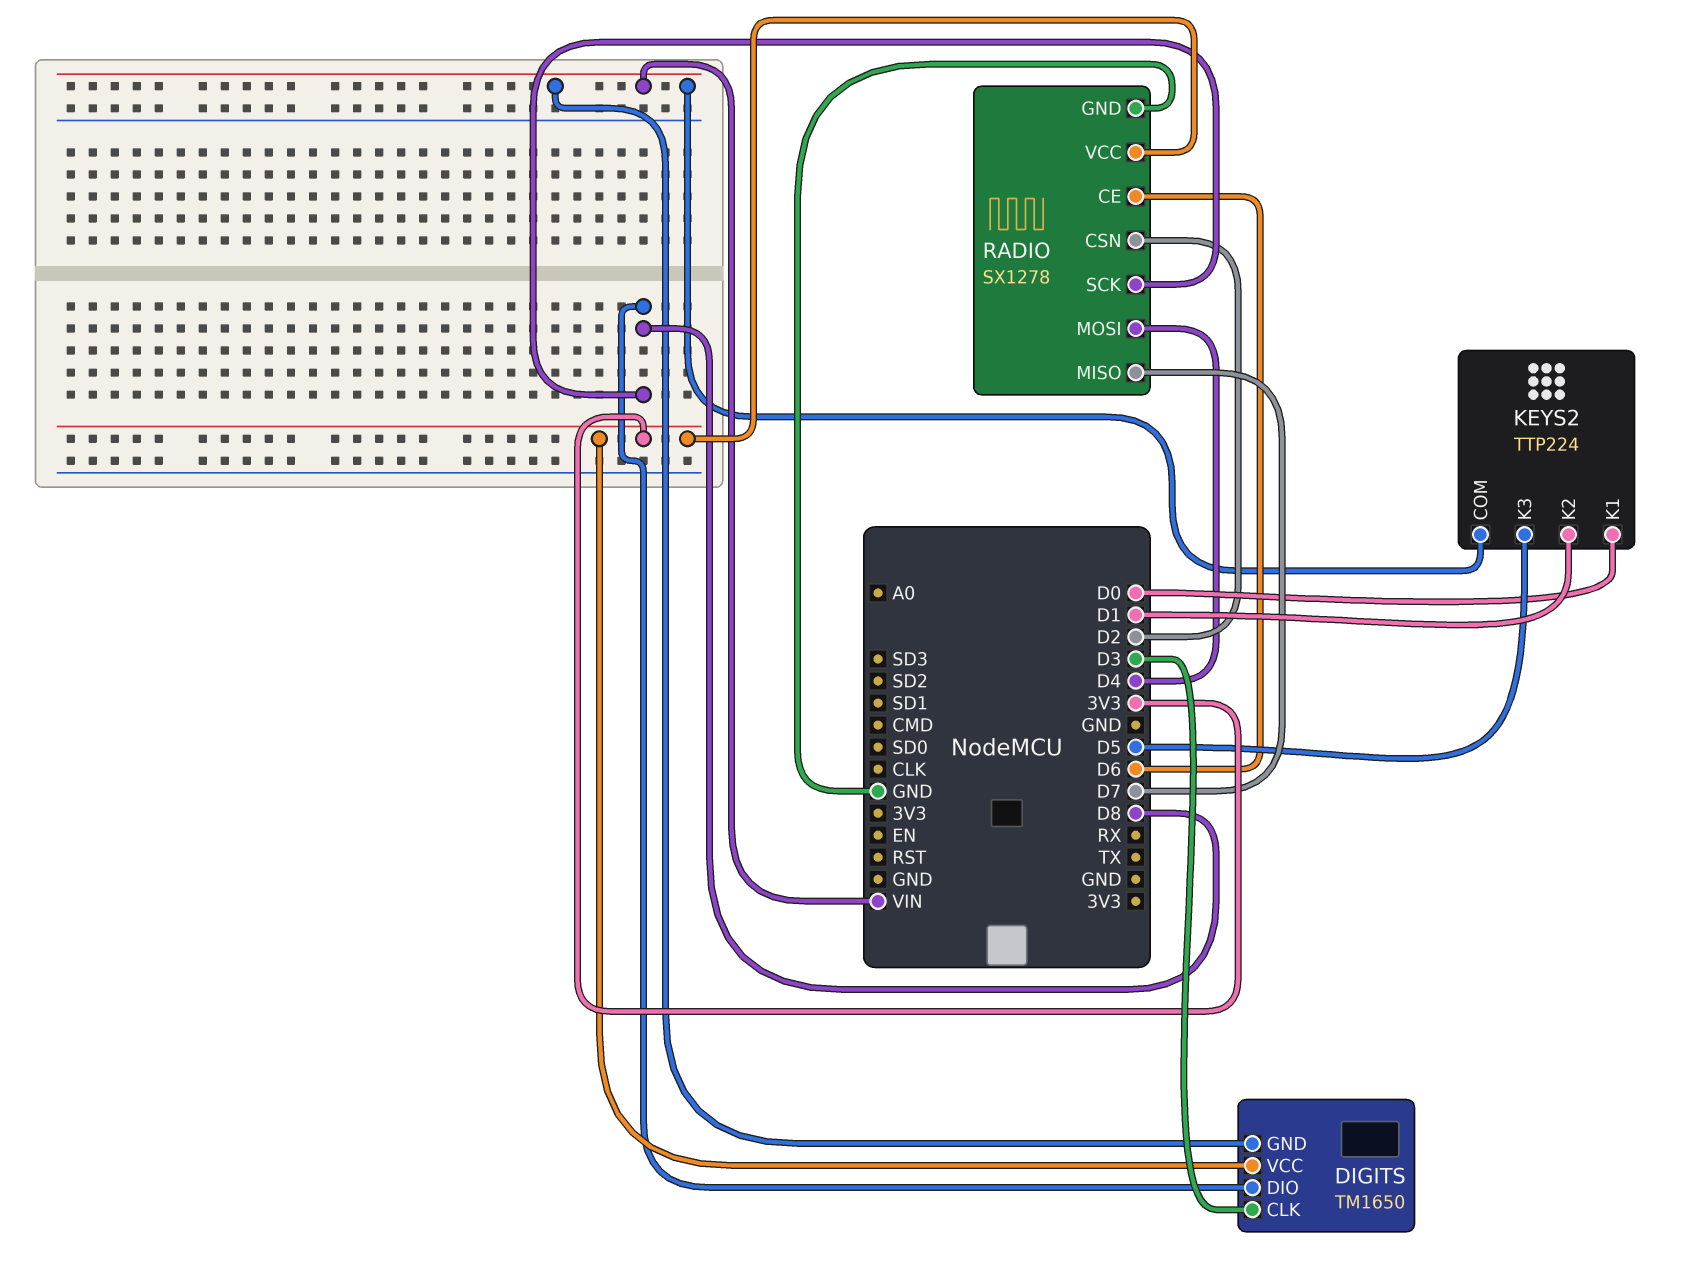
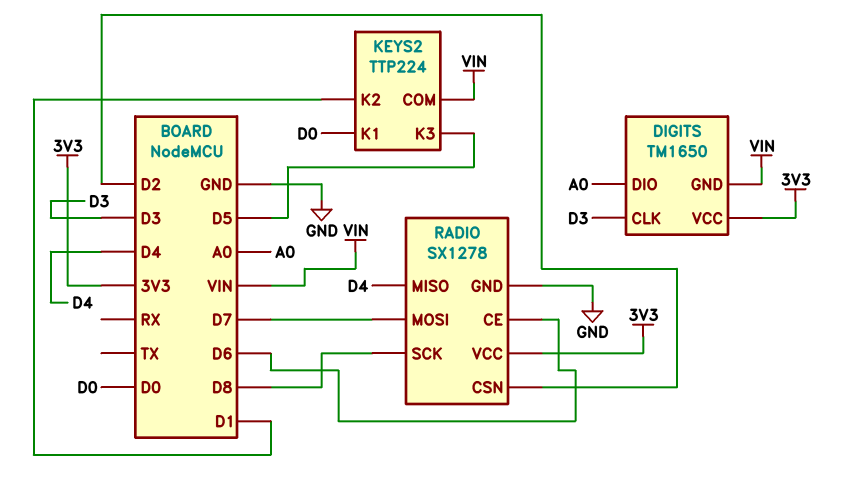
DIGITS pin DIO: D8 -> A0
RADIO pin MISO: D7 -> D4
RADIO pin MOSI: D4 -> D7

